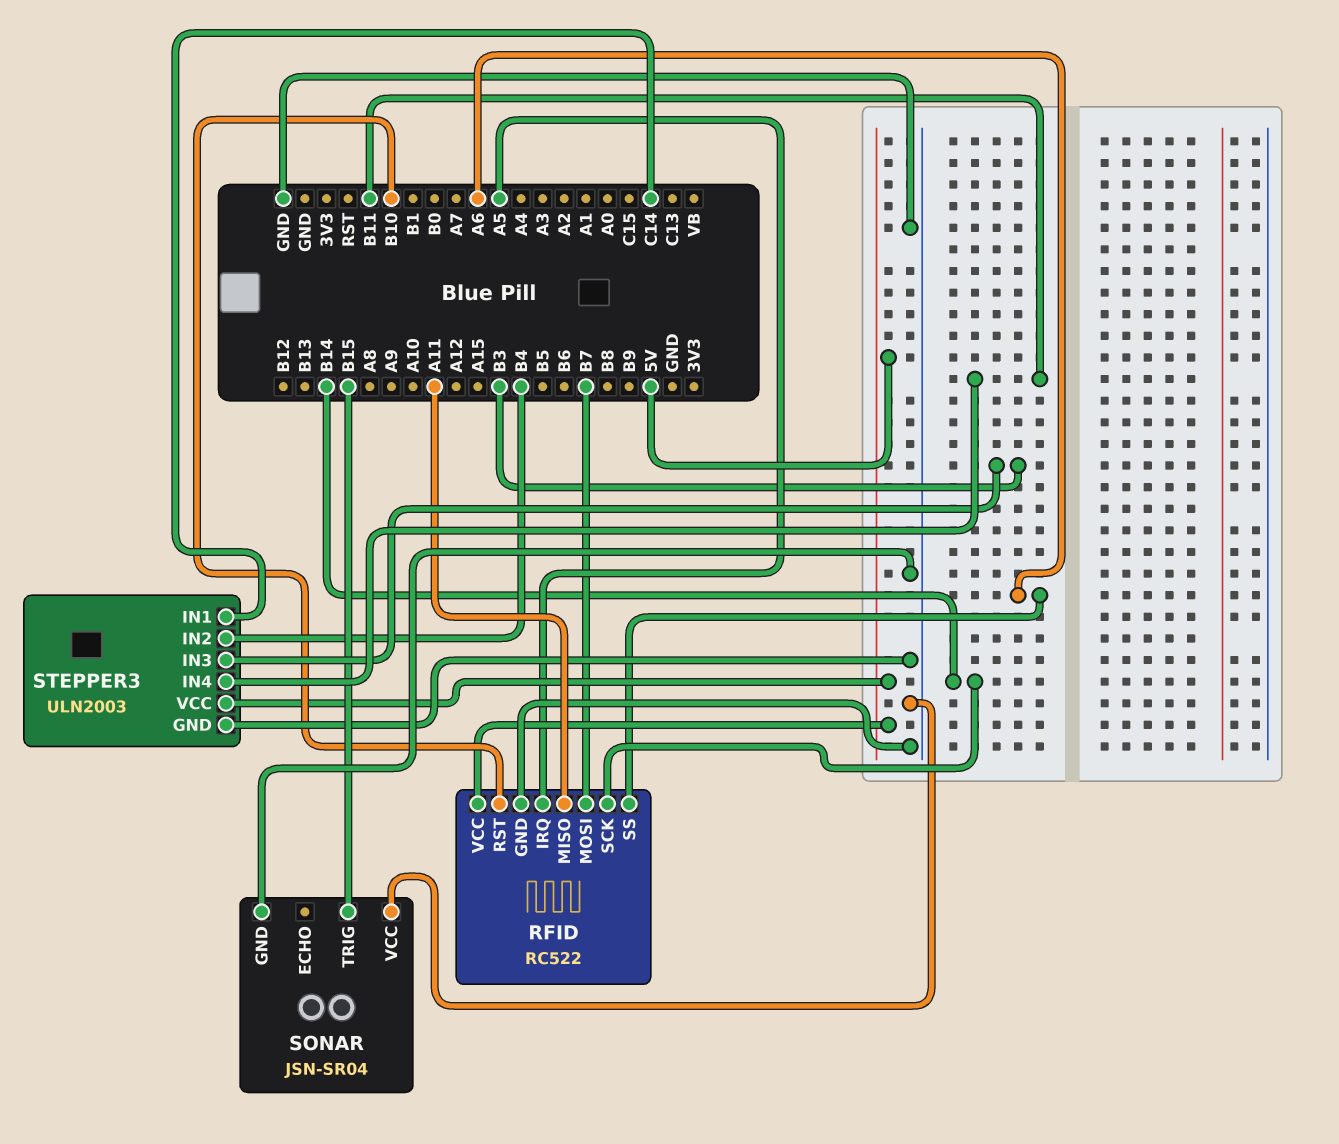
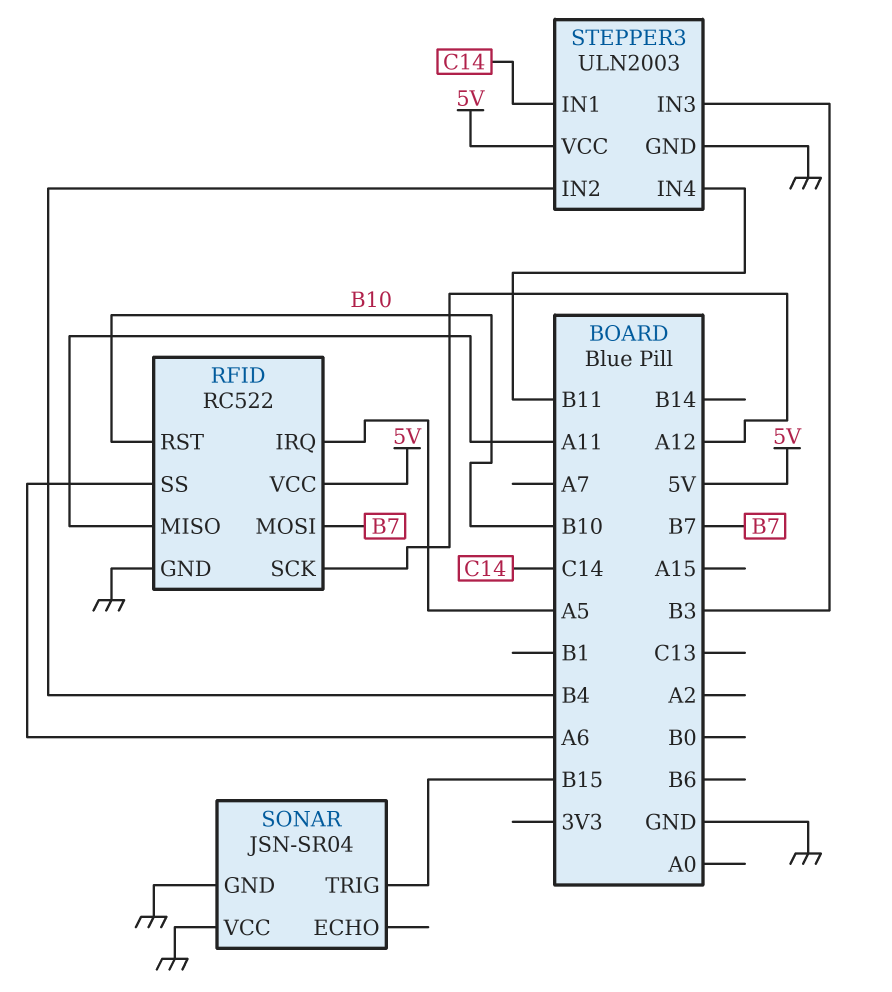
RFID pin SCK: B14 -> A12

